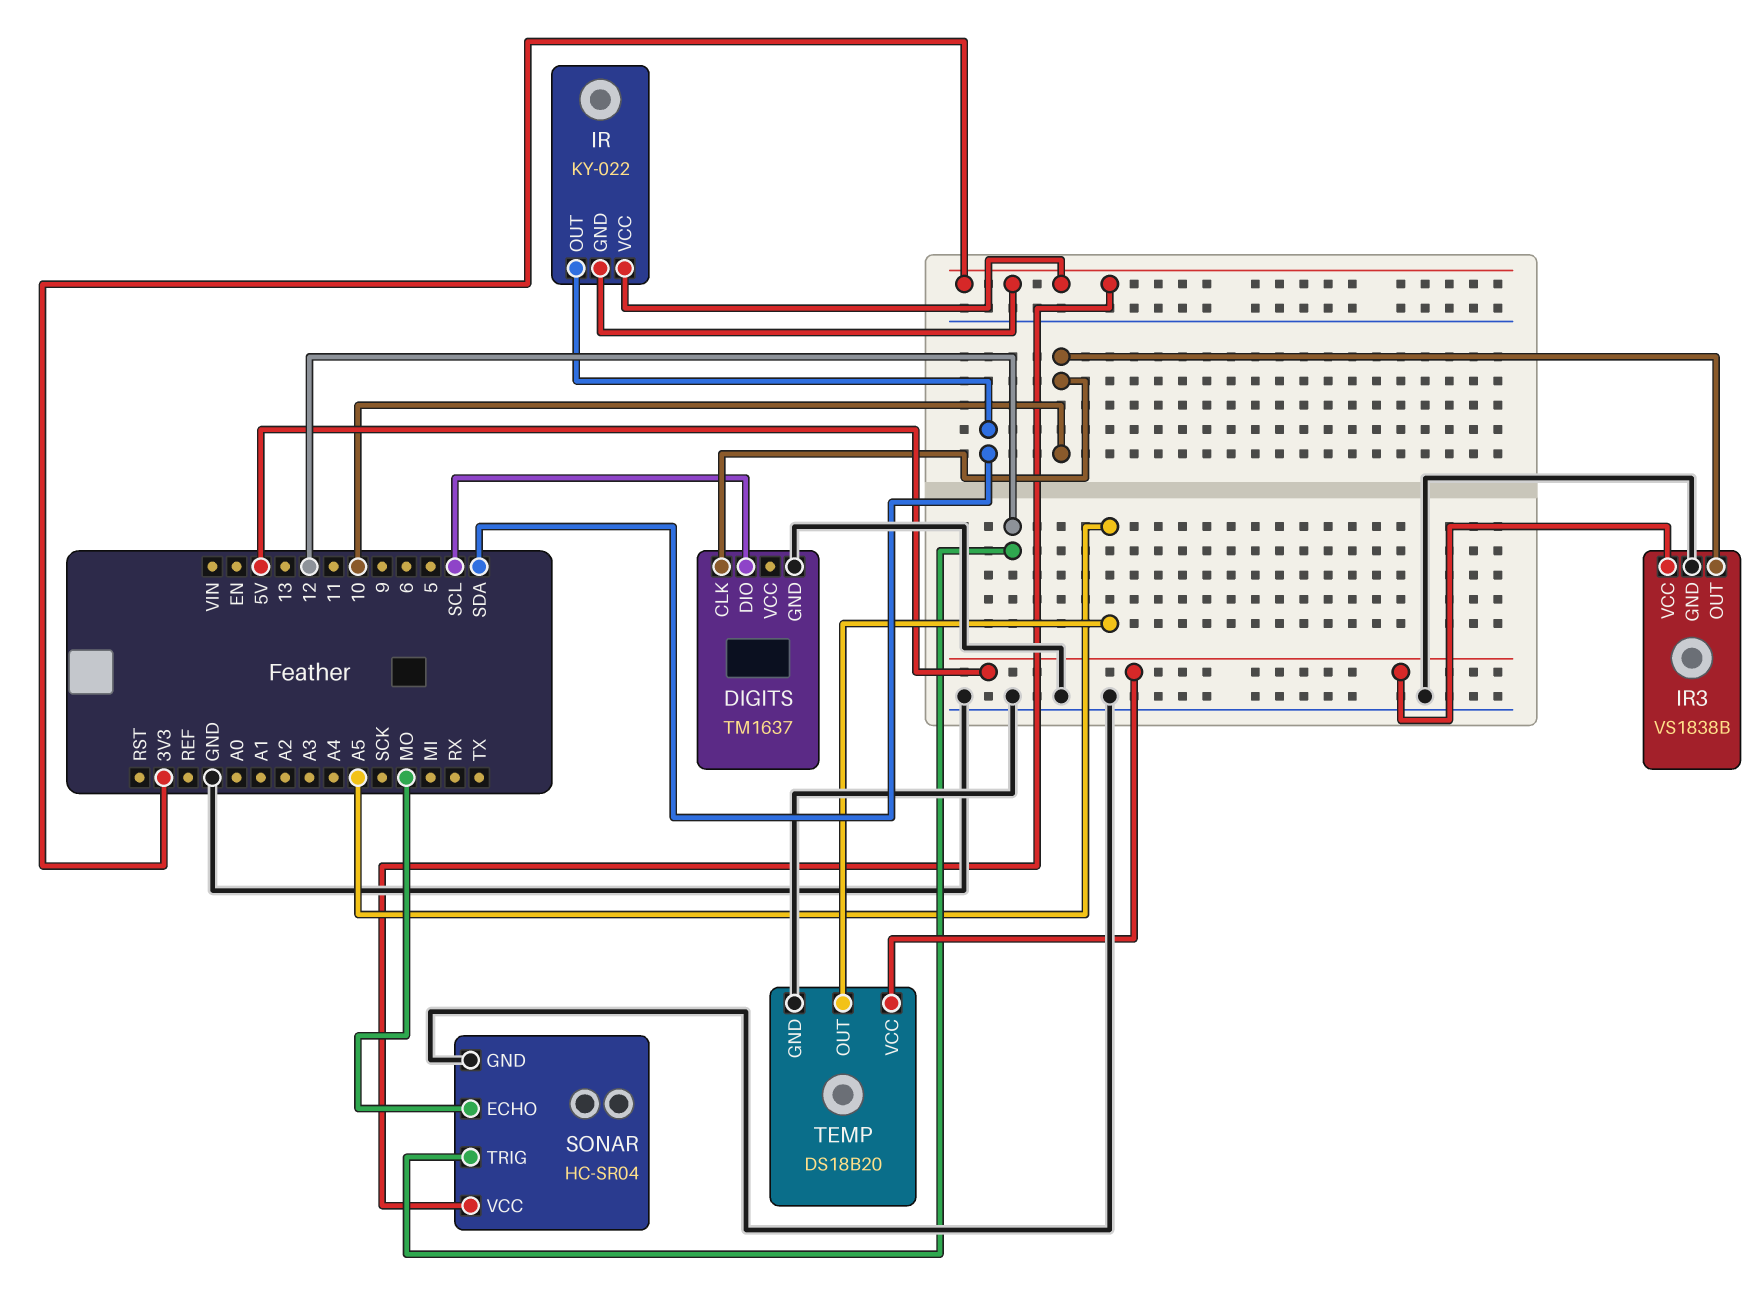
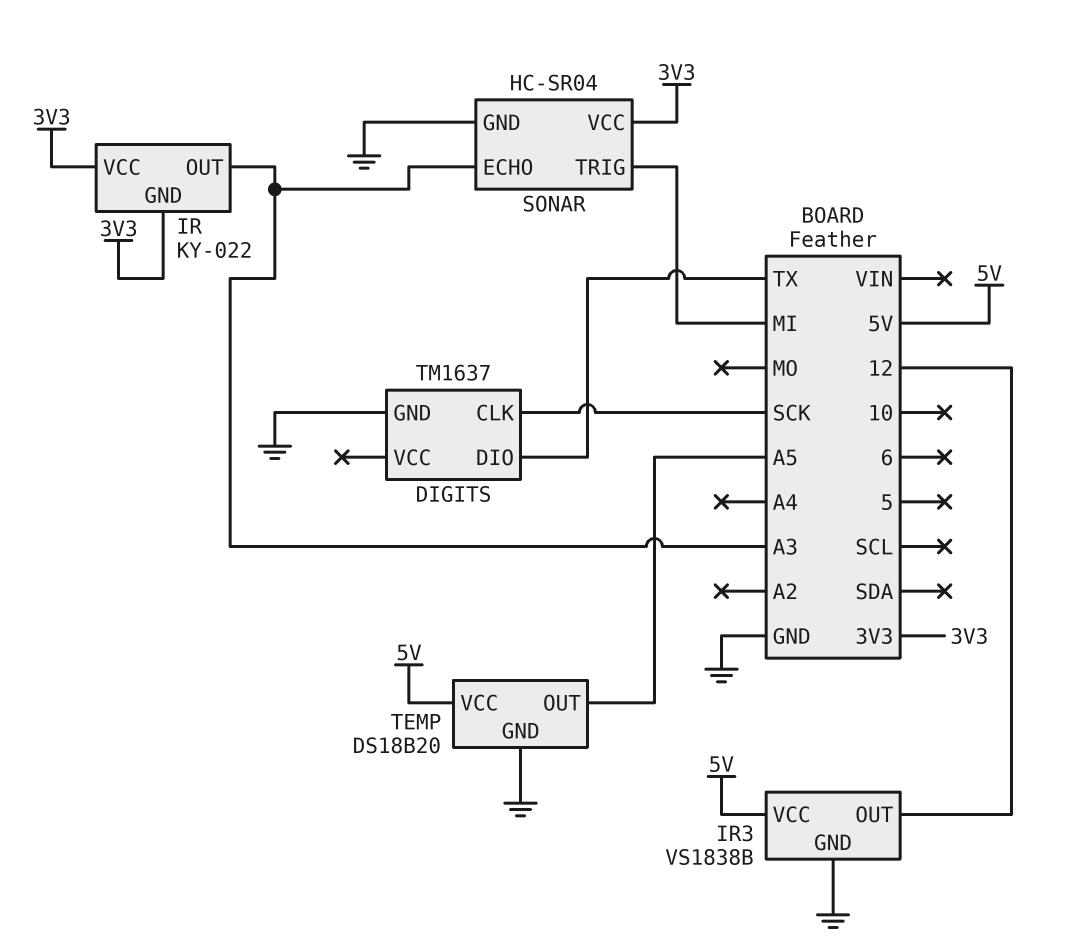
DIGITS pin CLK: 10 -> SCK
DIGITS pin DIO: SCL -> TX
IR pin OUT: SDA -> A3
IR3 pin OUT: 10 -> 12
SONAR pin ECHO: MO -> A3
SONAR pin TRIG: 12 -> MI

